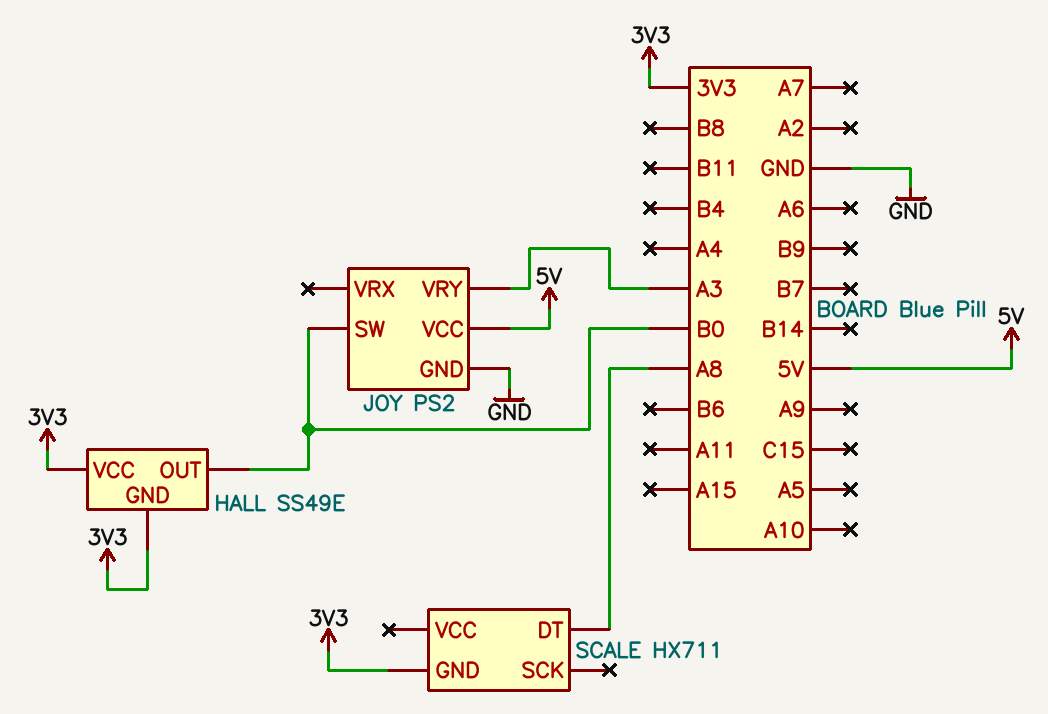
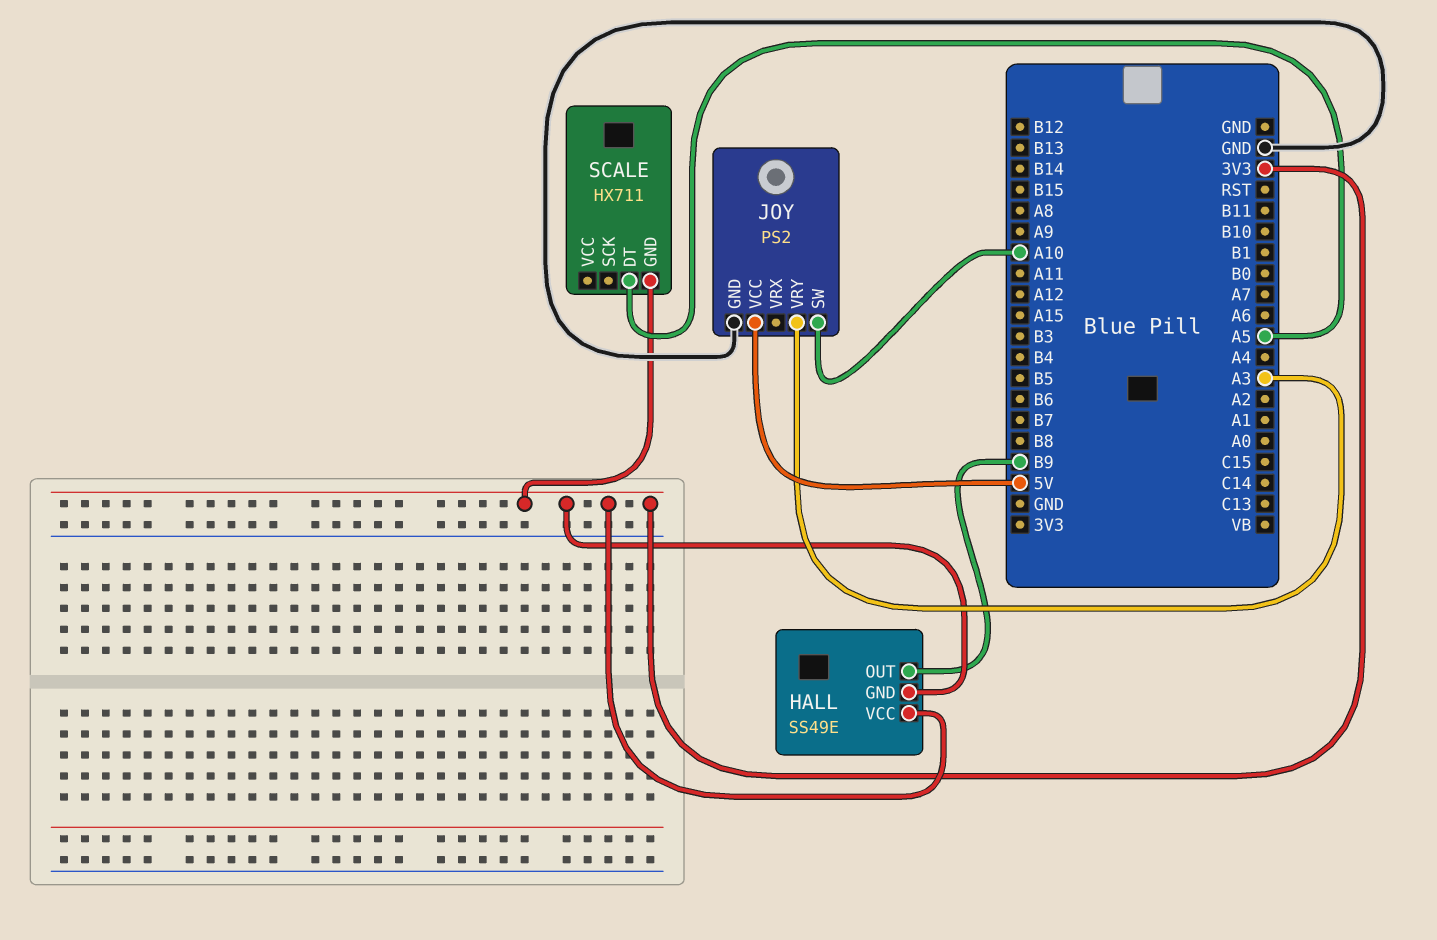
HALL pin OUT: B0 -> B9
JOY pin SW: B0 -> A10
SCALE pin DT: A8 -> A5

